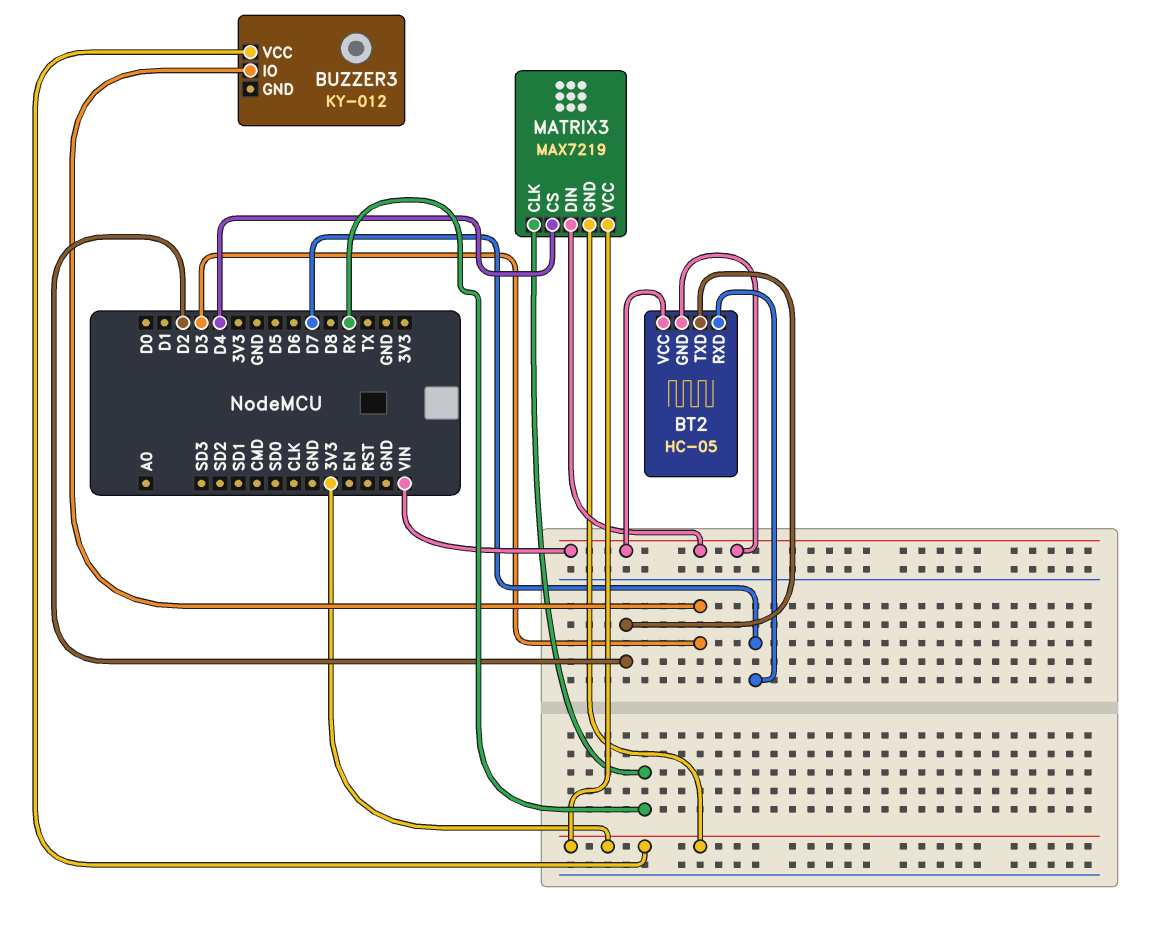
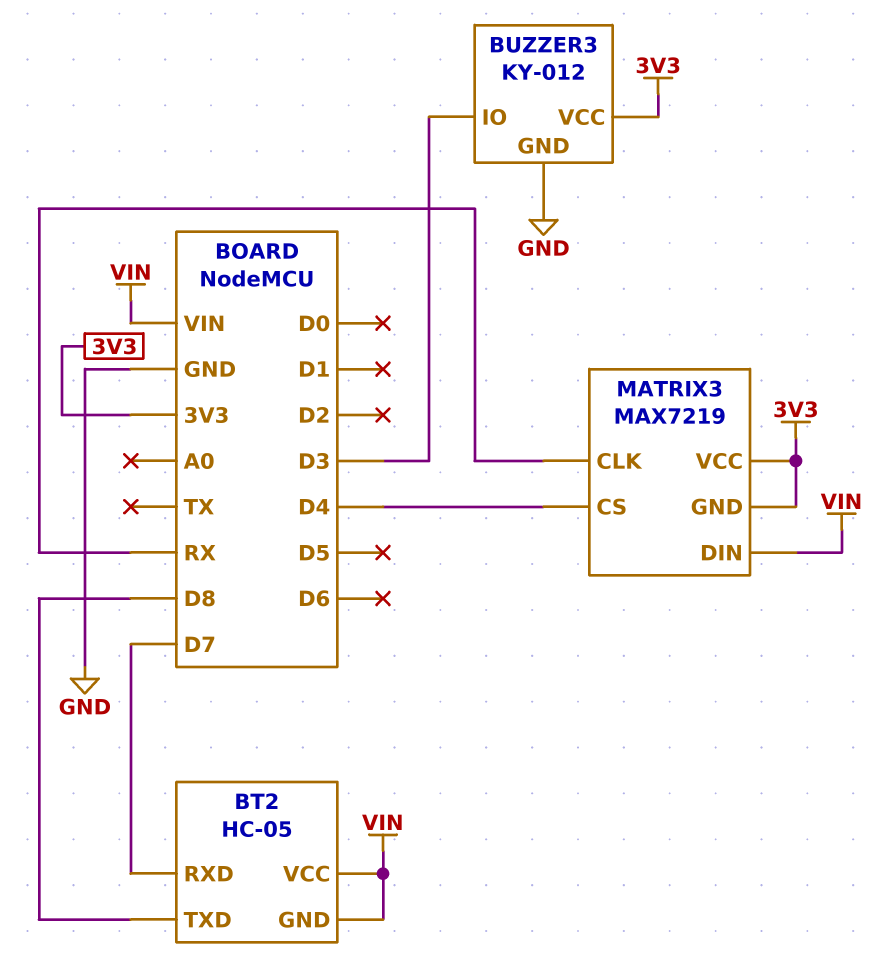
BT2 pin TXD: D2 -> D8
BUZZER3 pin GND: none -> GND

